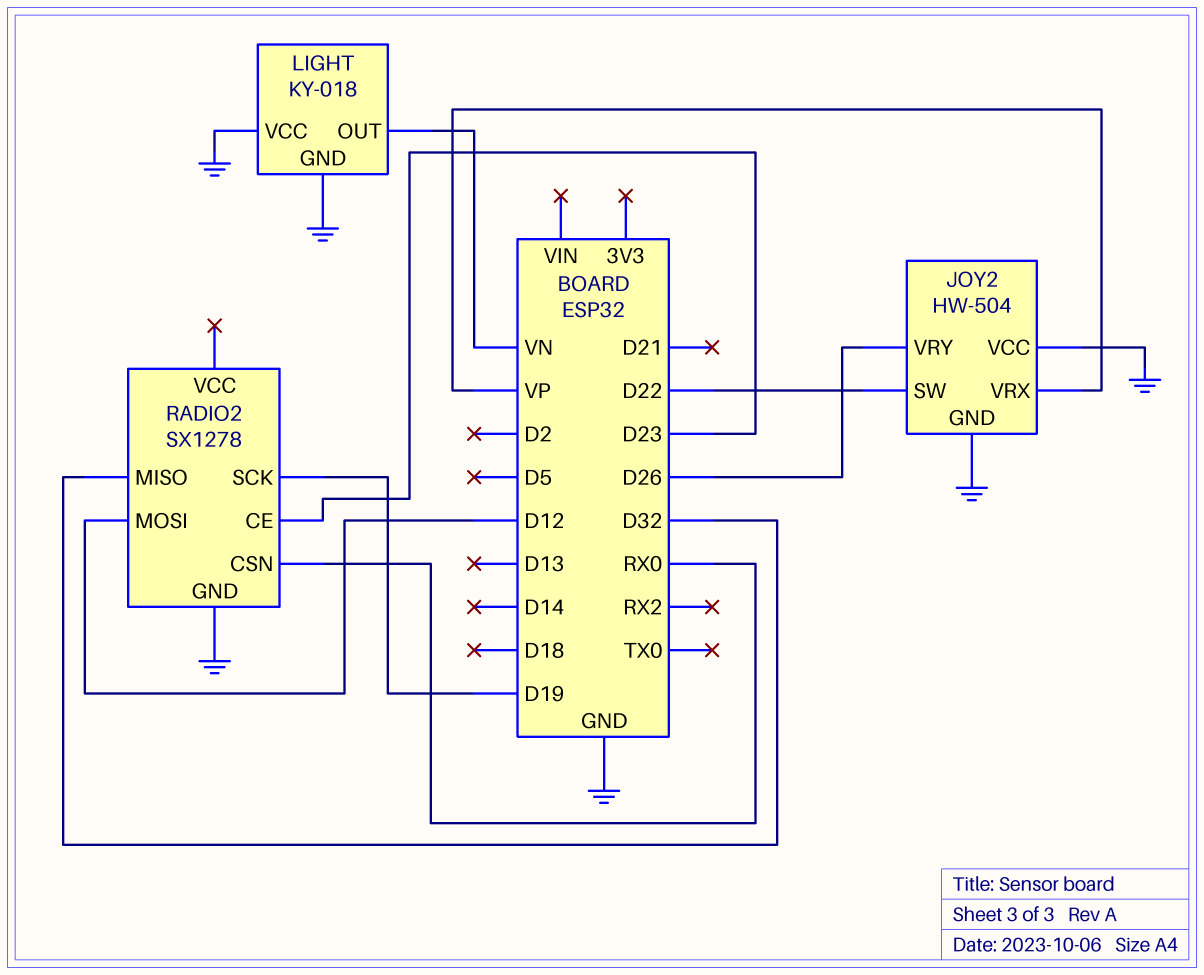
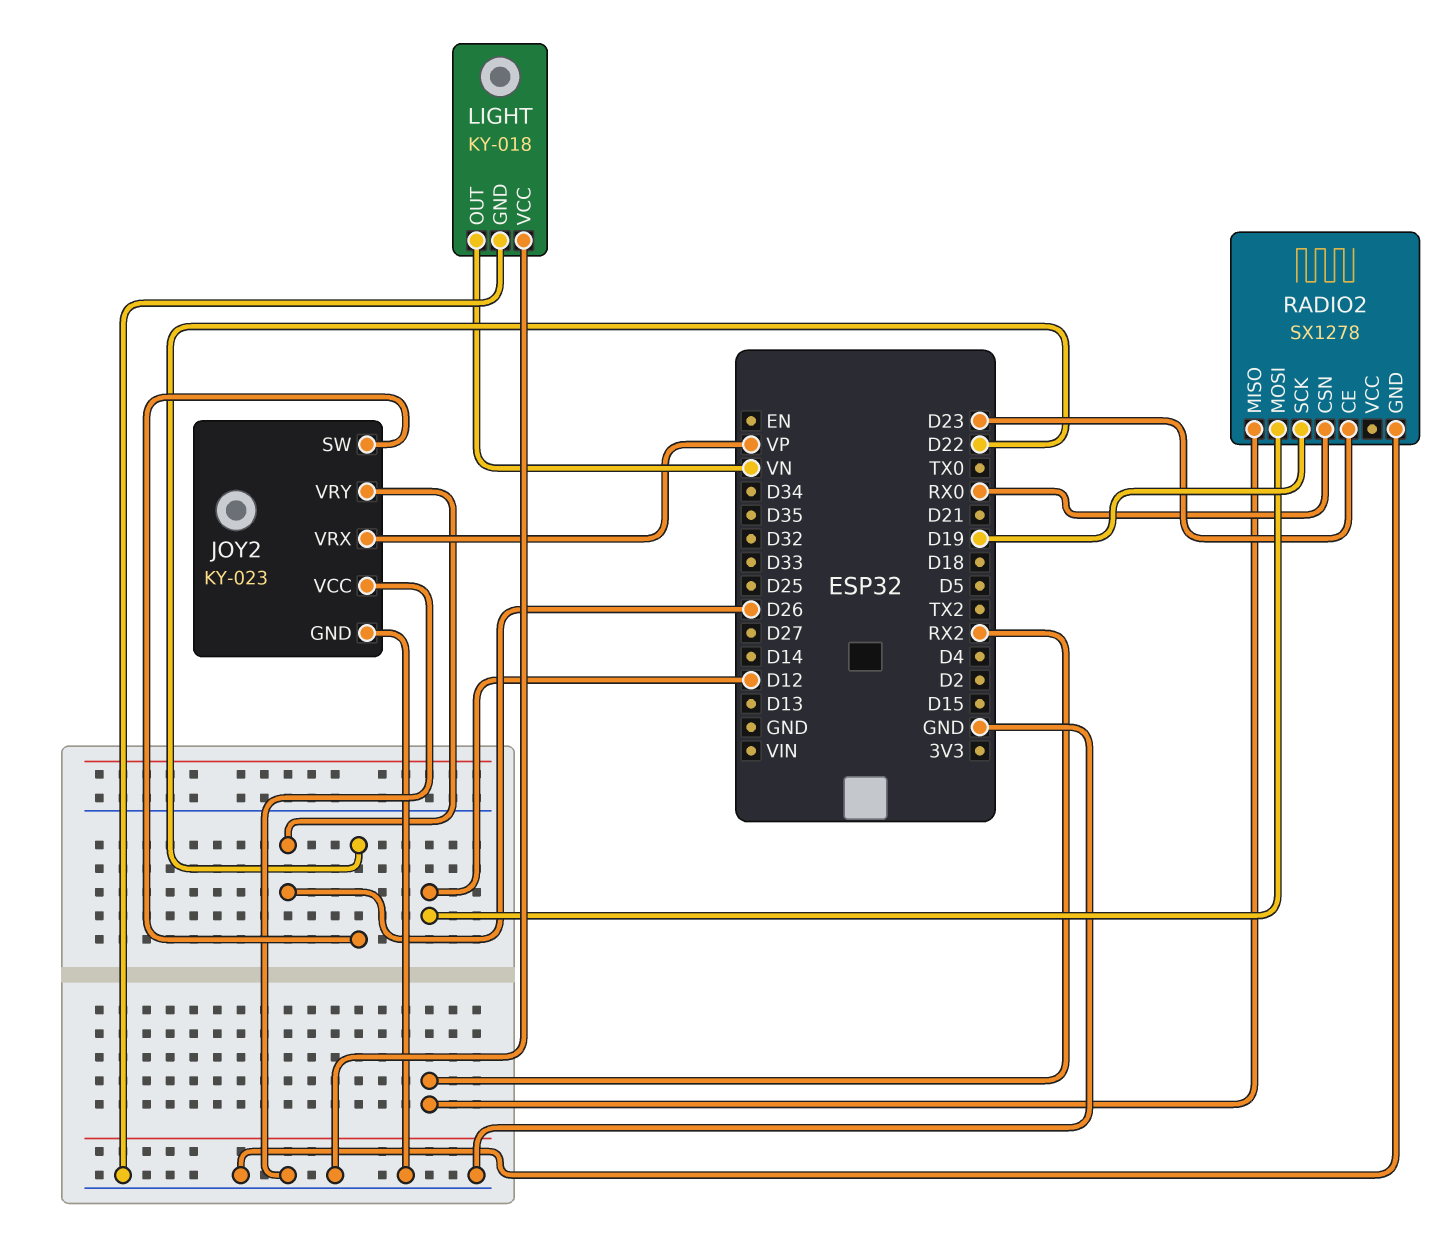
JOY2: HW-504 -> KY-023
RADIO2 pin MISO: D32 -> RX2

